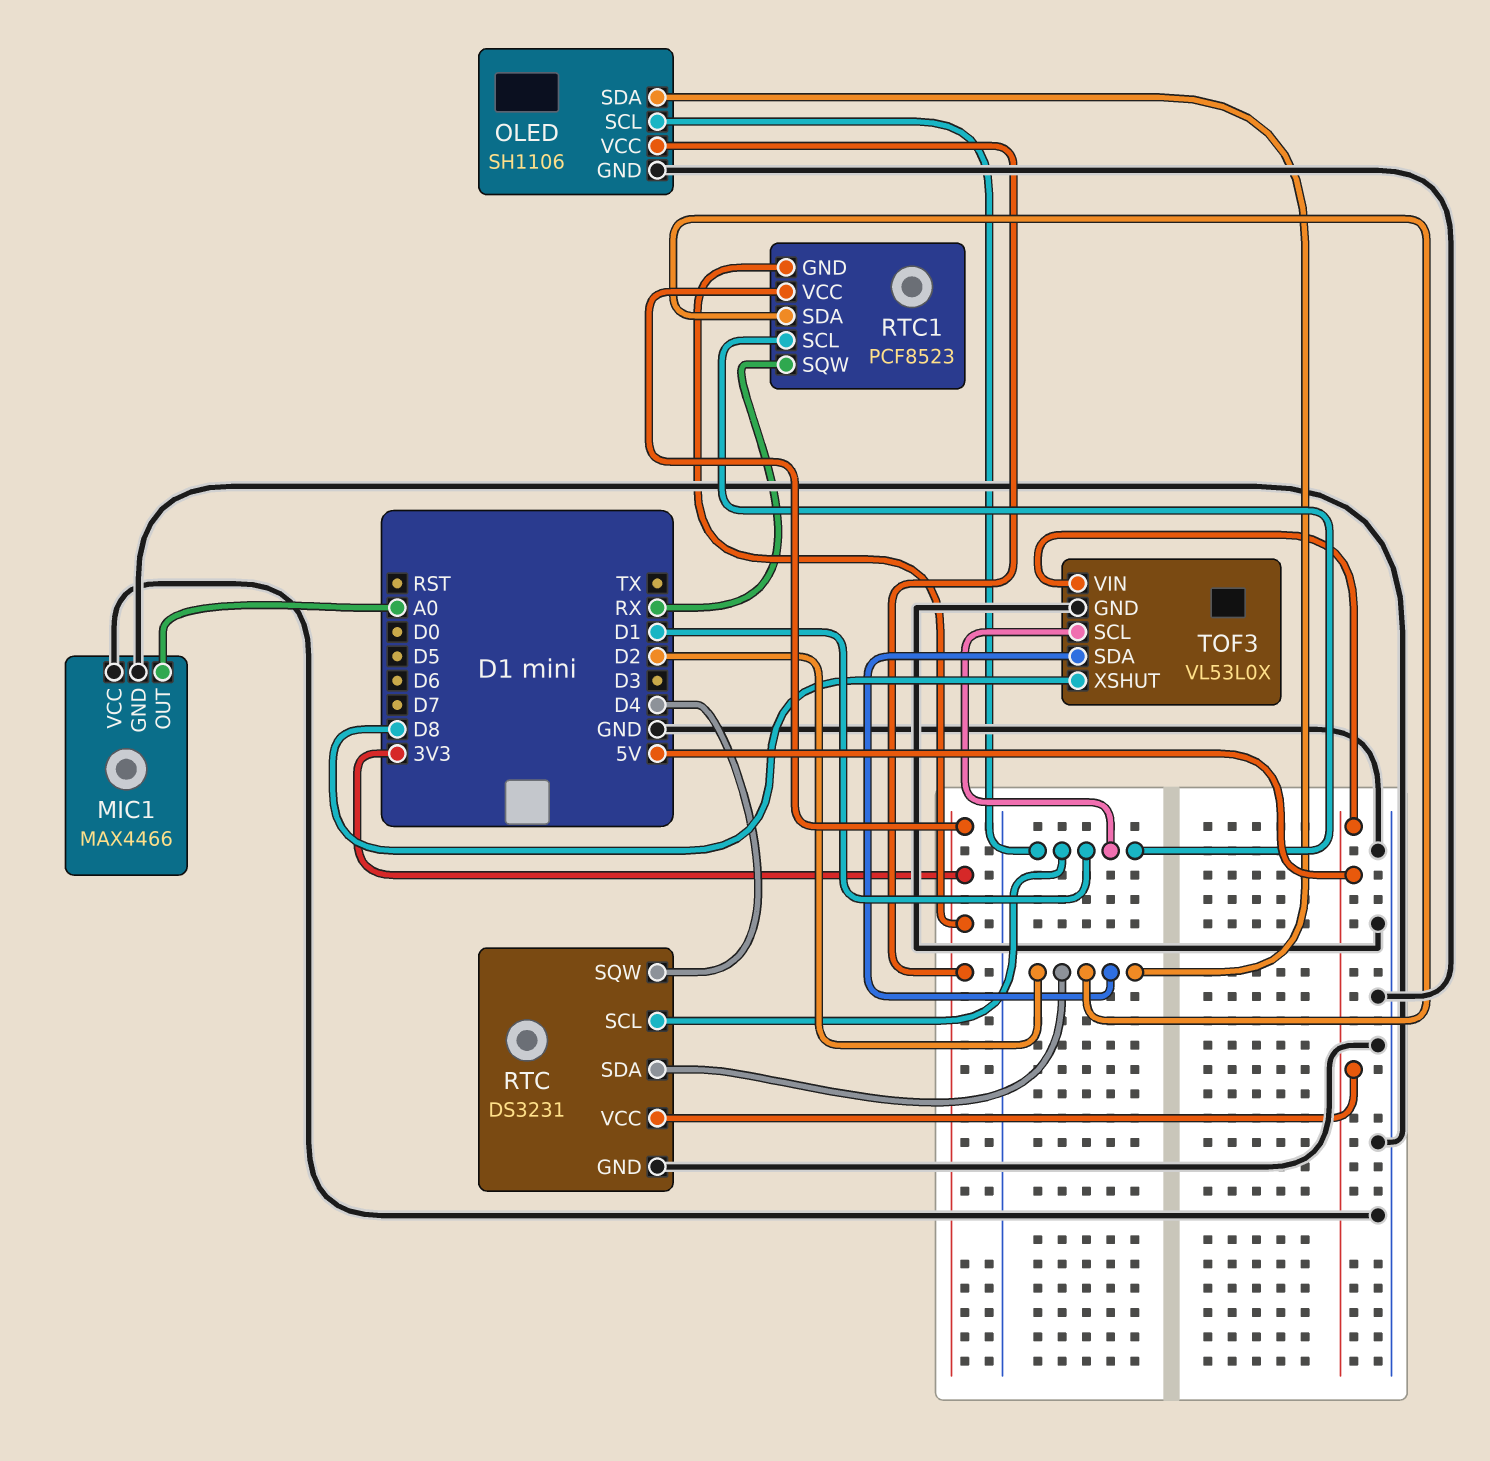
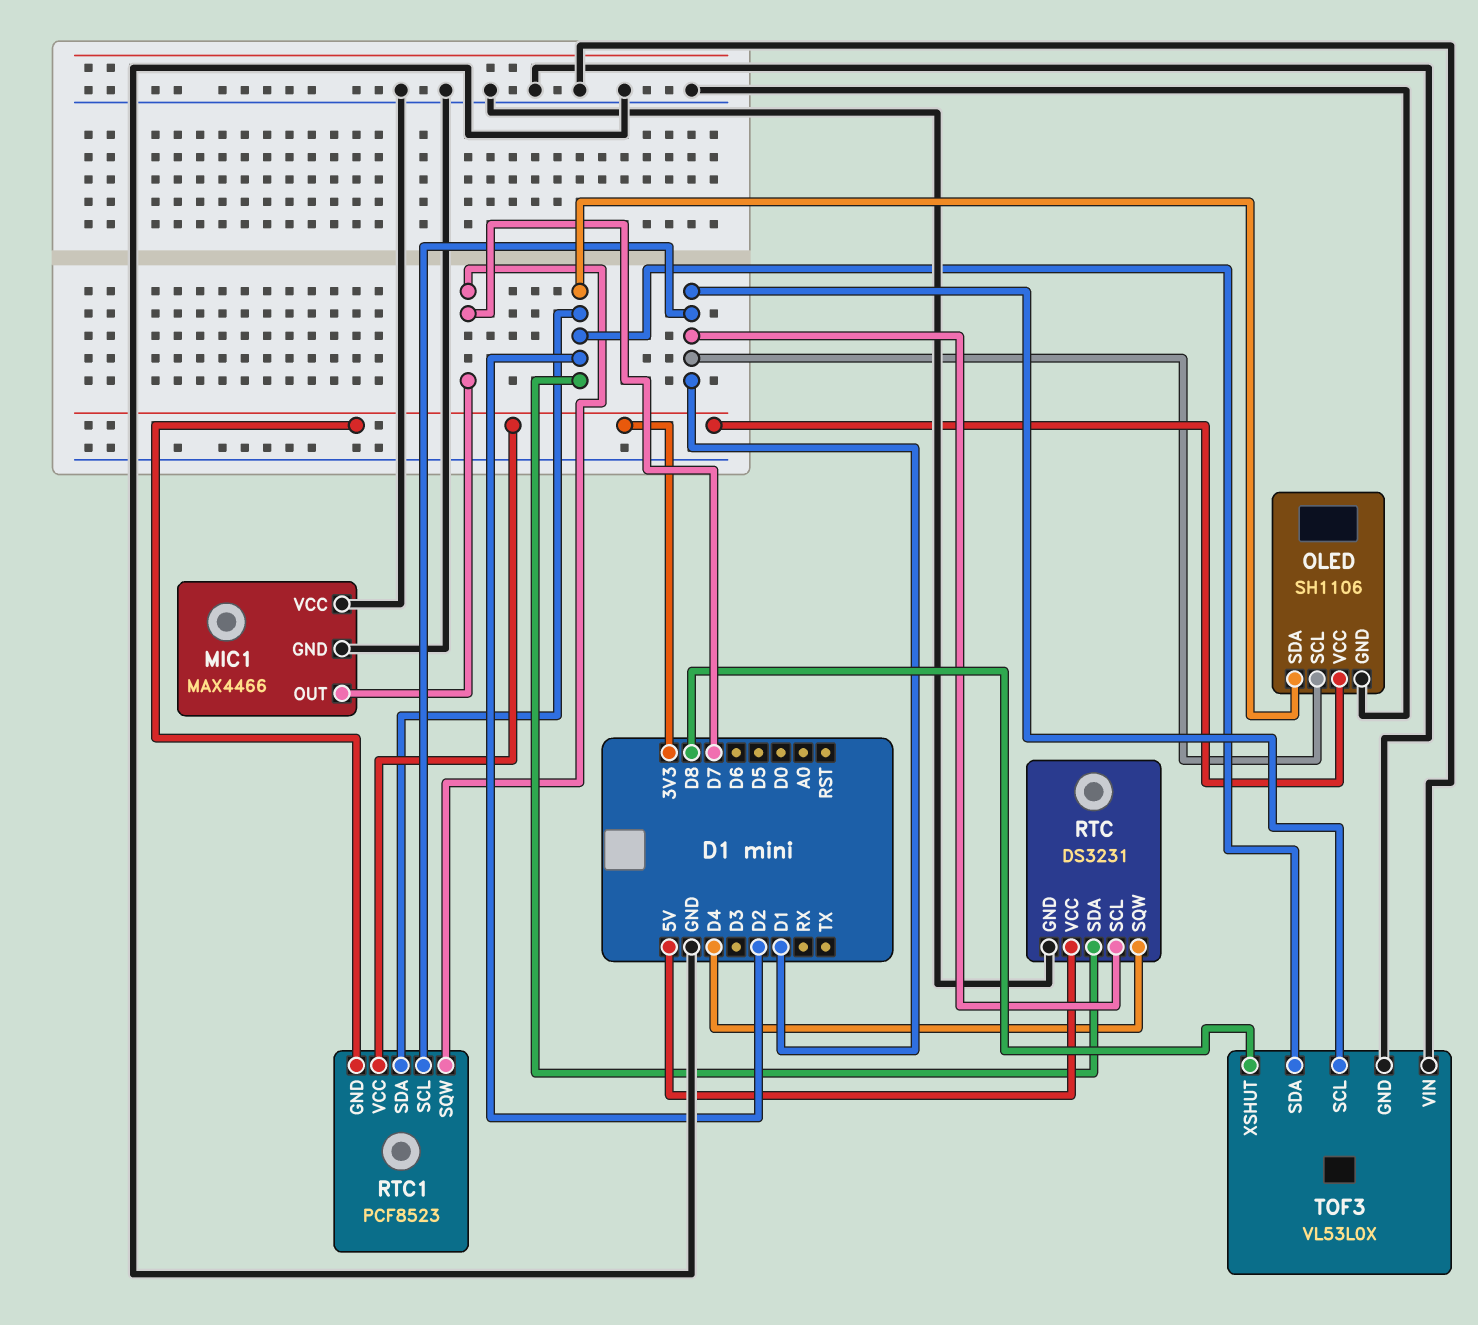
MIC1 pin OUT: A0 -> D7
RTC1 pin SQW: RX -> D7
TOF3 pin VIN: 5V -> GND

